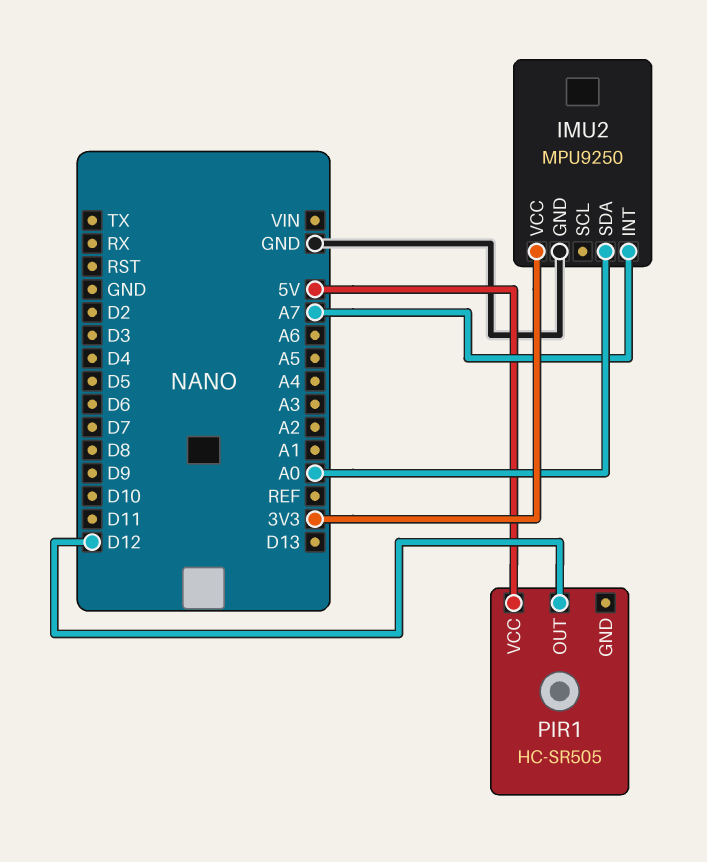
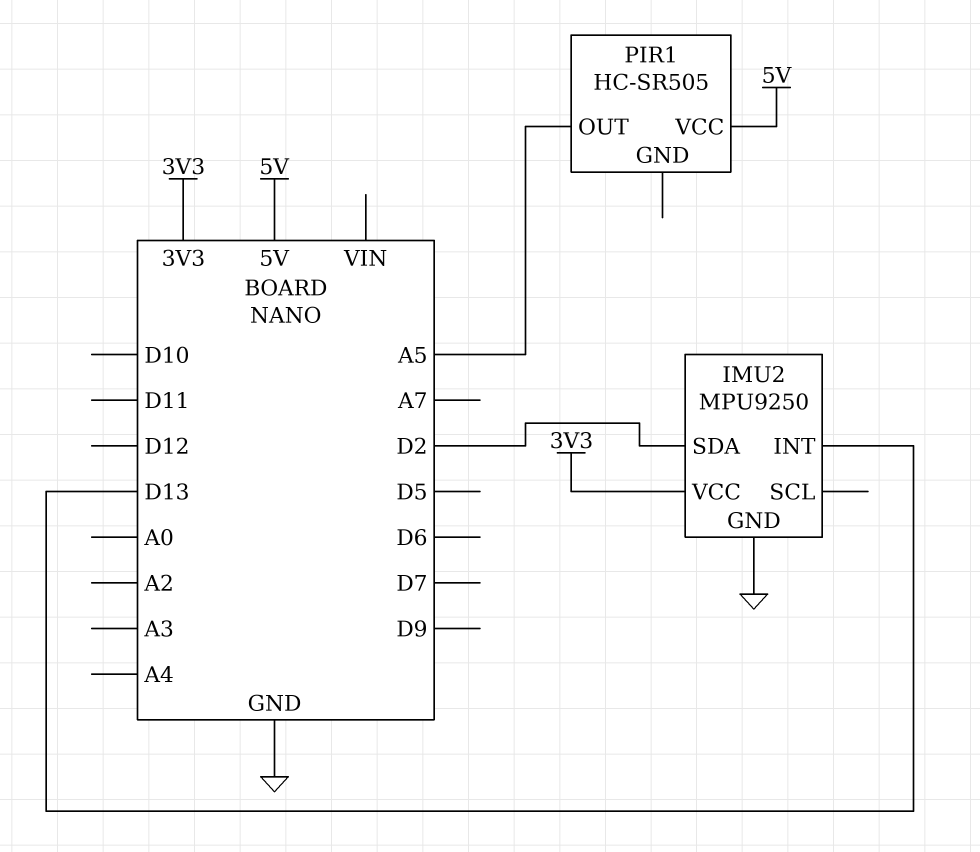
IMU2 pin INT: A7 -> D13
IMU2 pin SDA: A0 -> D2
PIR1 pin OUT: D12 -> A5

